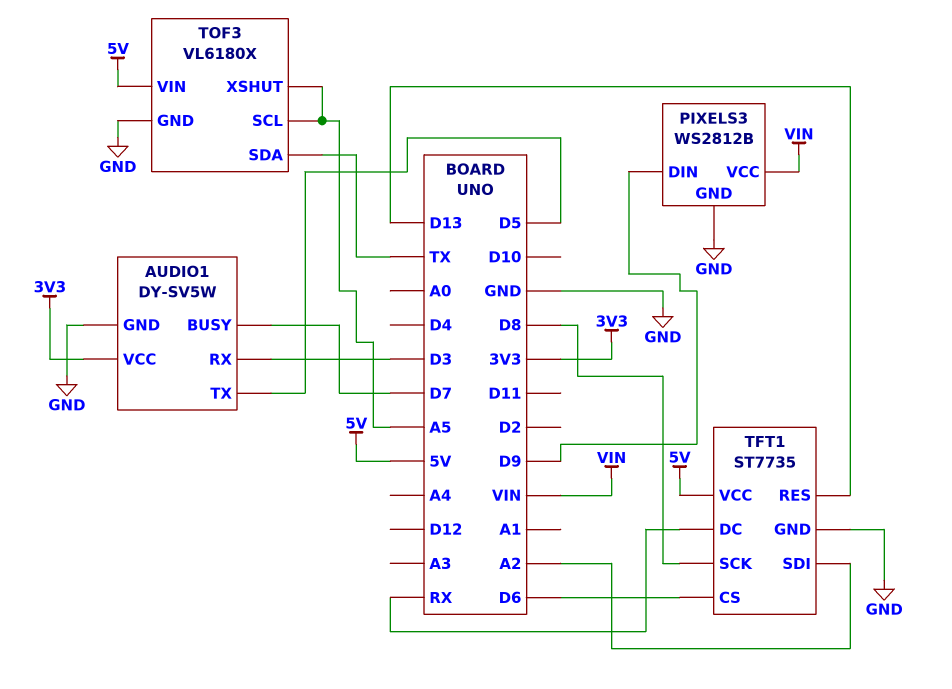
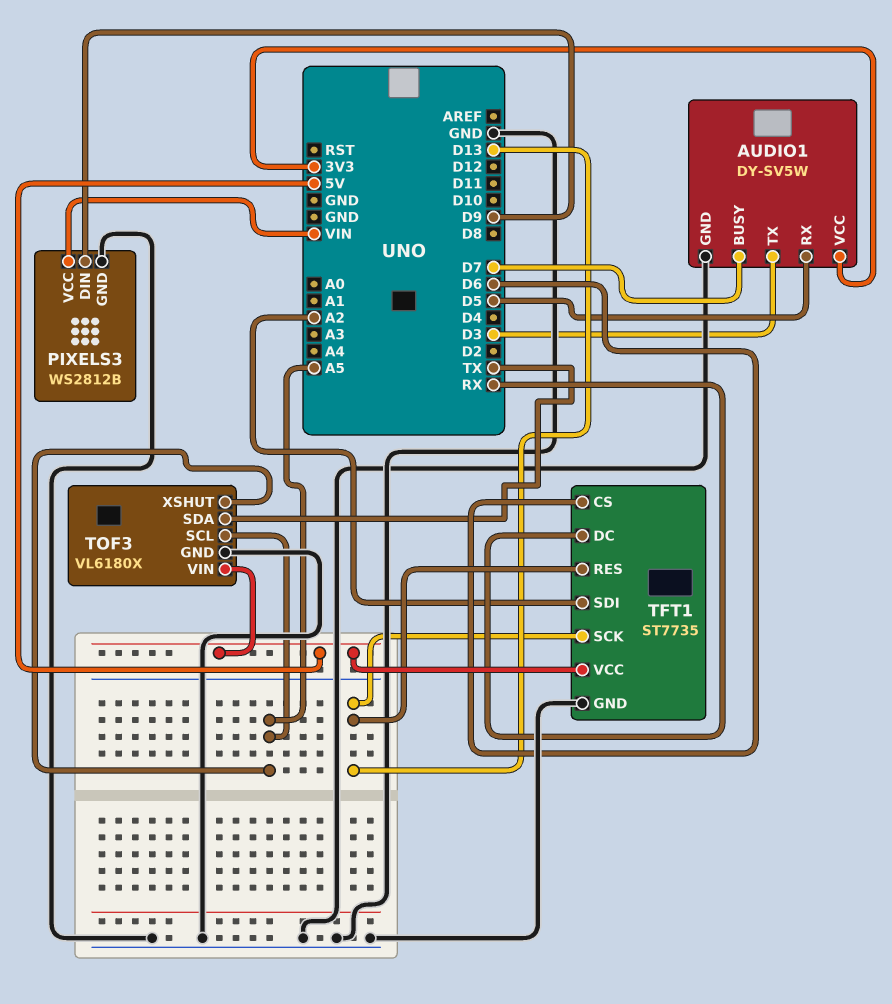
AUDIO1 pin RX: D3 -> D5
AUDIO1 pin TX: D5 -> D3
TFT1 pin SCK: D8 -> D13

